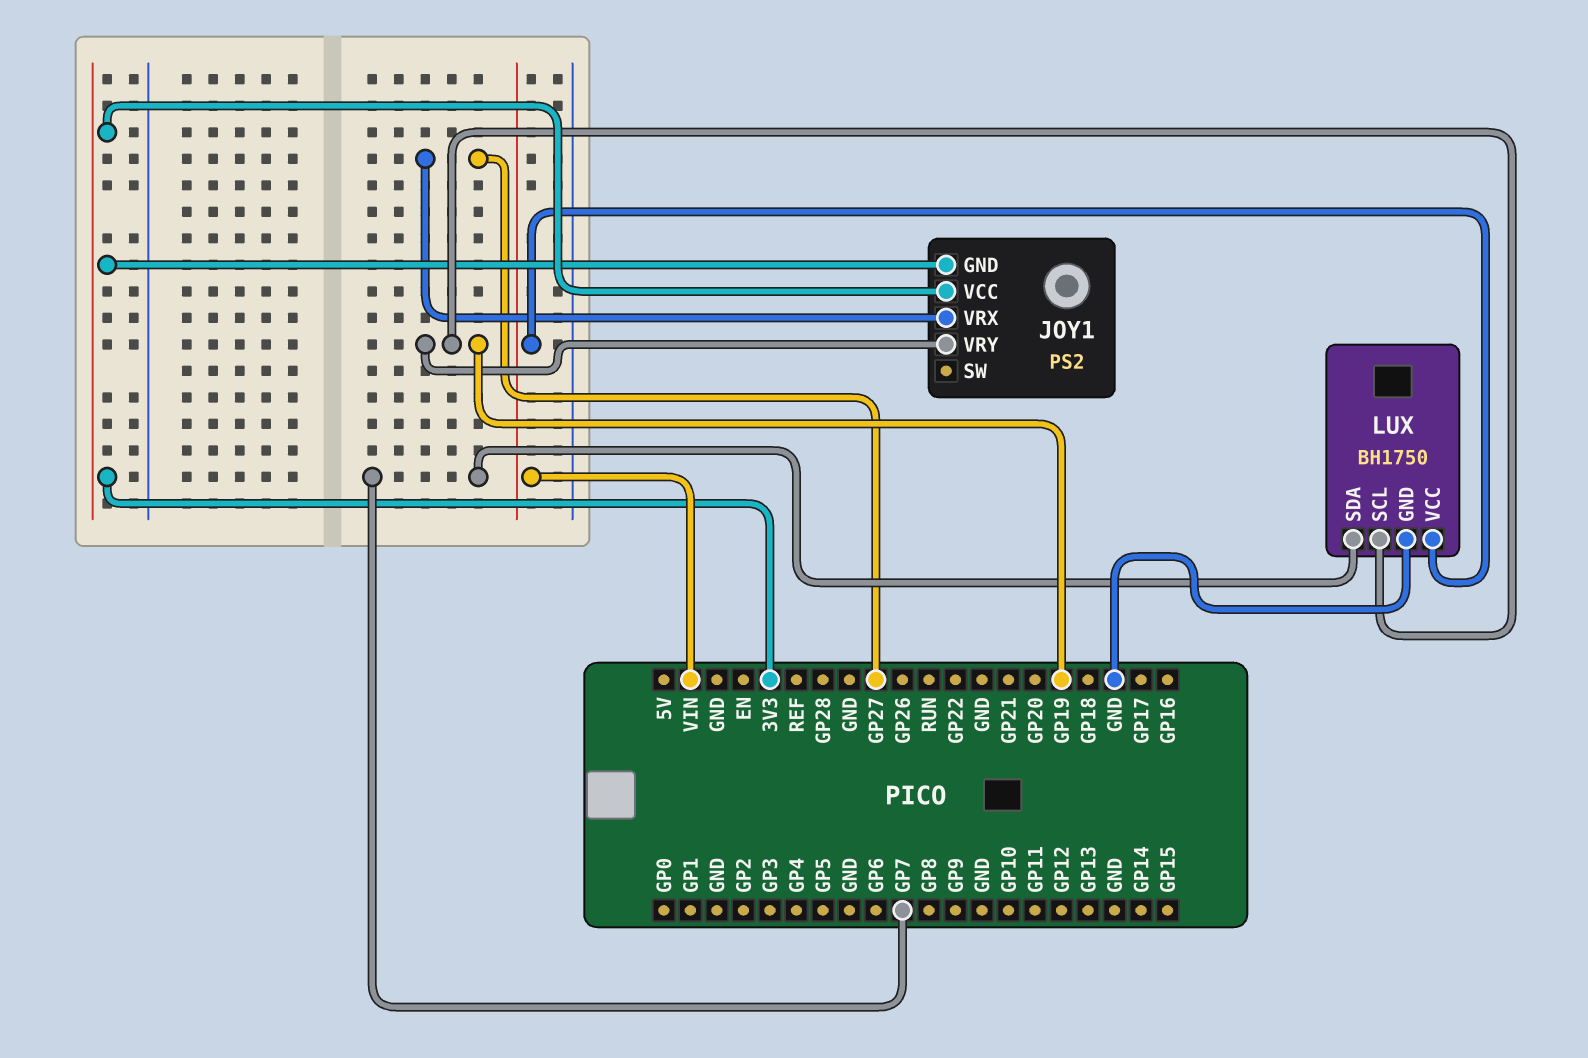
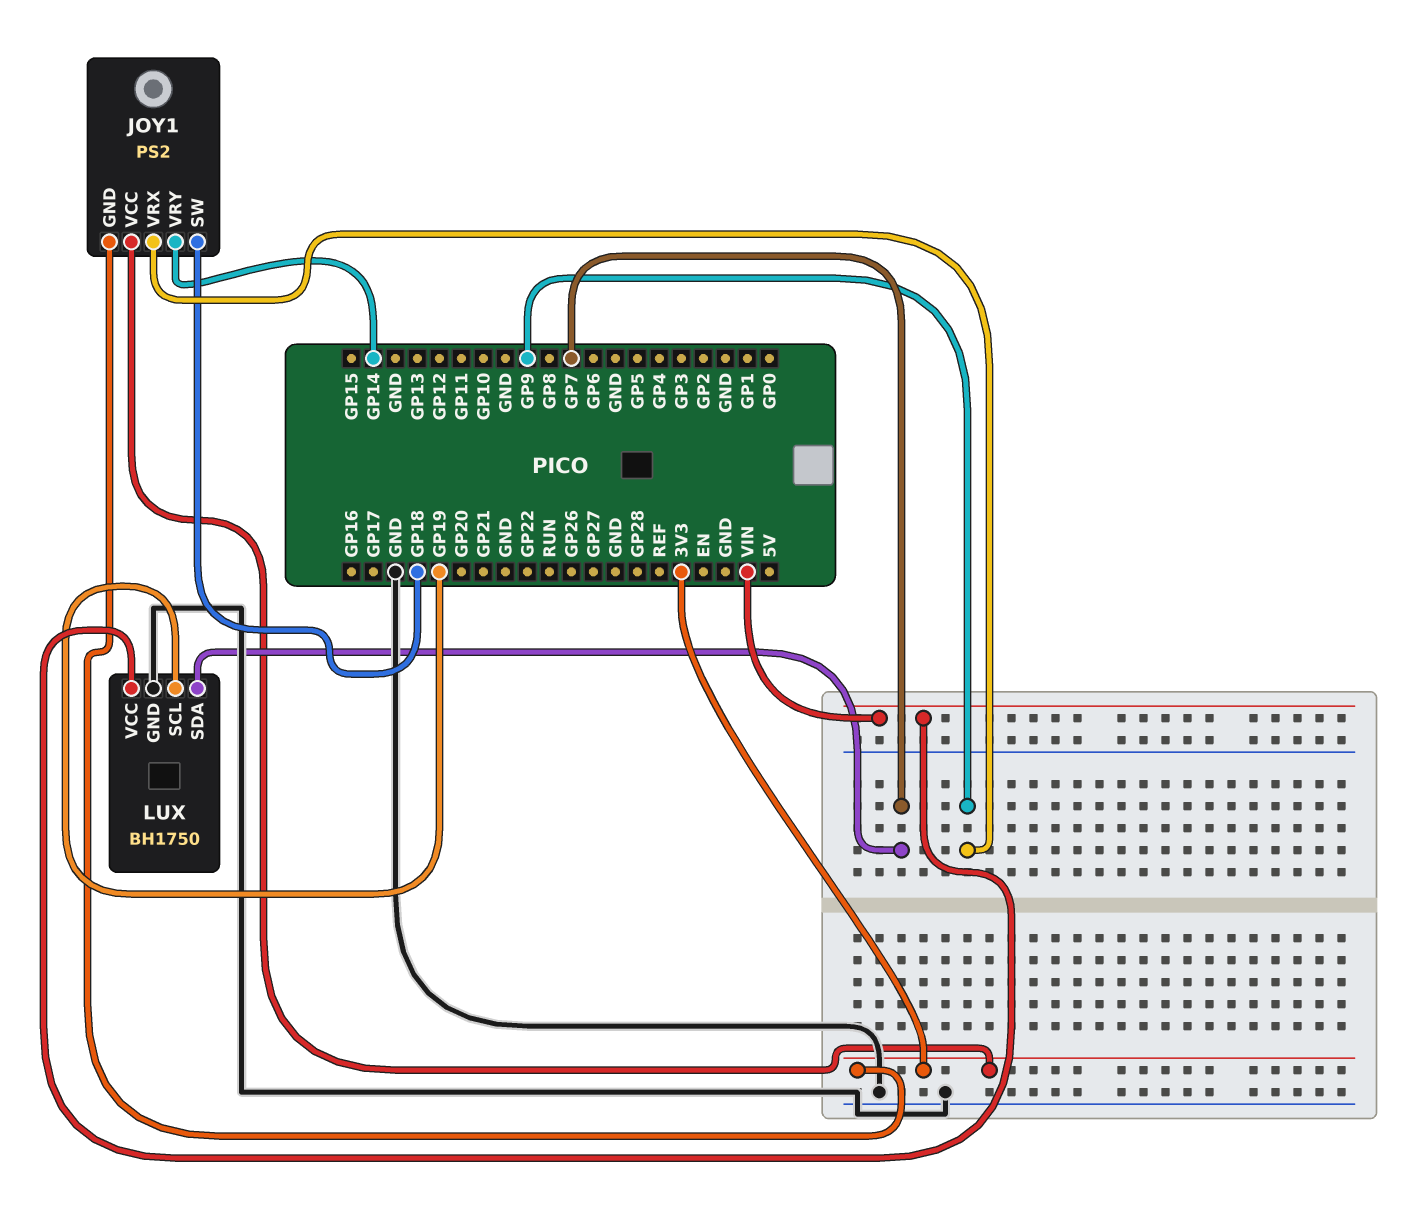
JOY1 pin SW: none -> GP18
JOY1 pin VRX: GP27 -> GP9
JOY1 pin VRY: GP19 -> GP14

